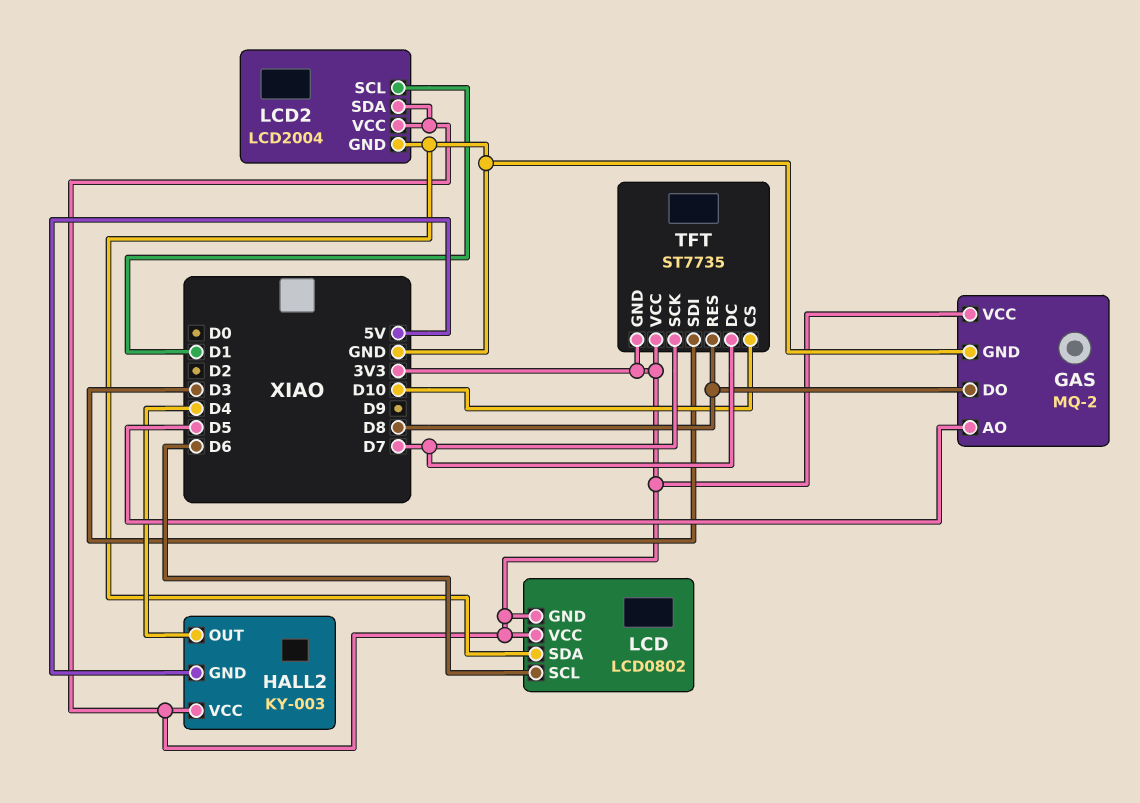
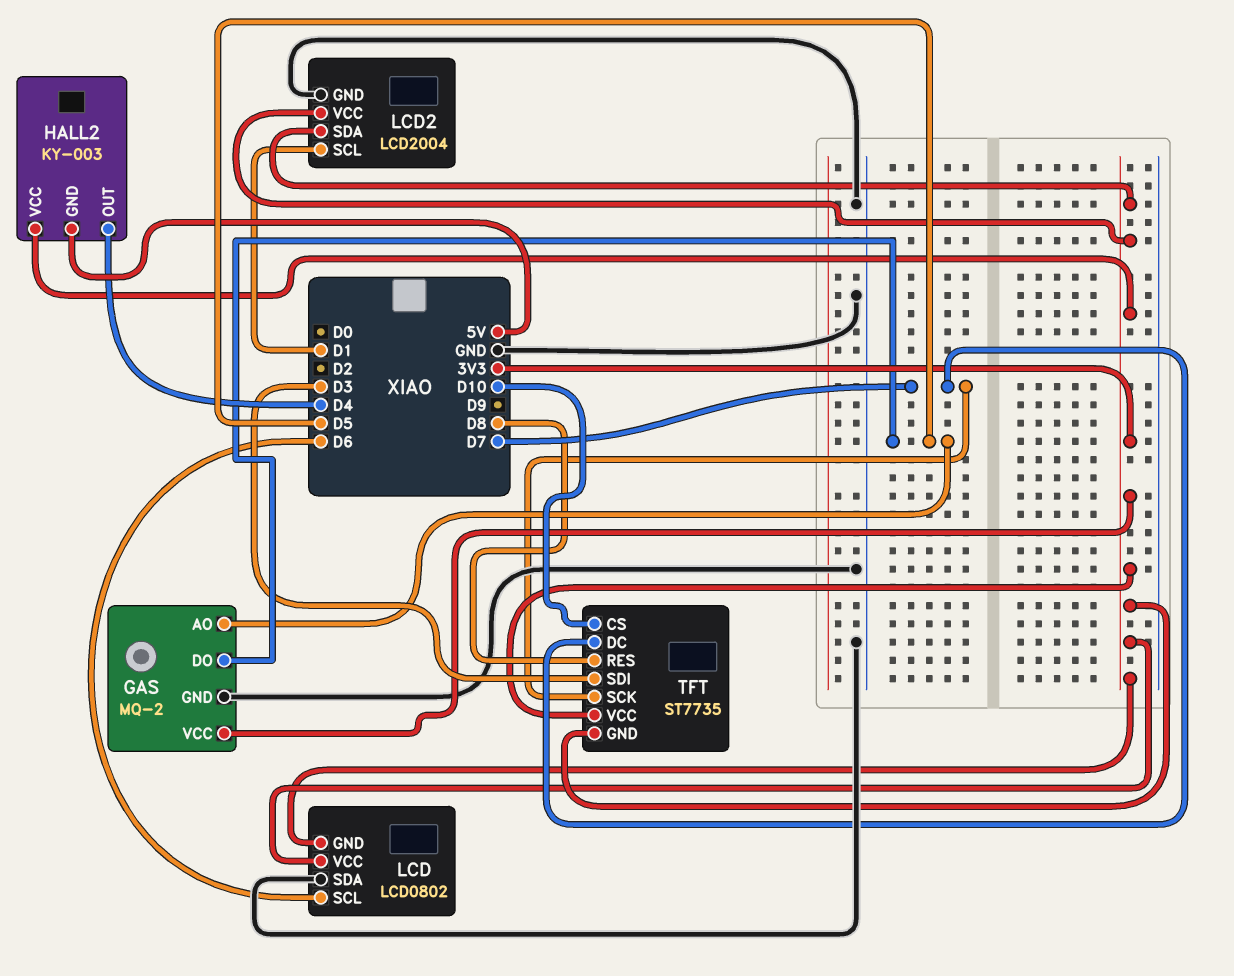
GAS pin DO: D8 -> D5

